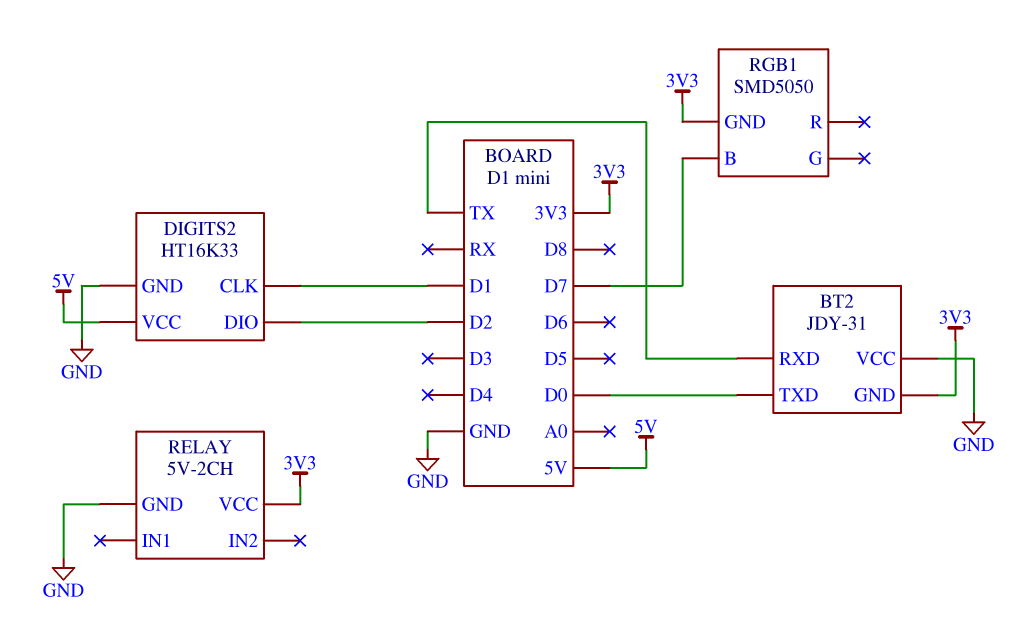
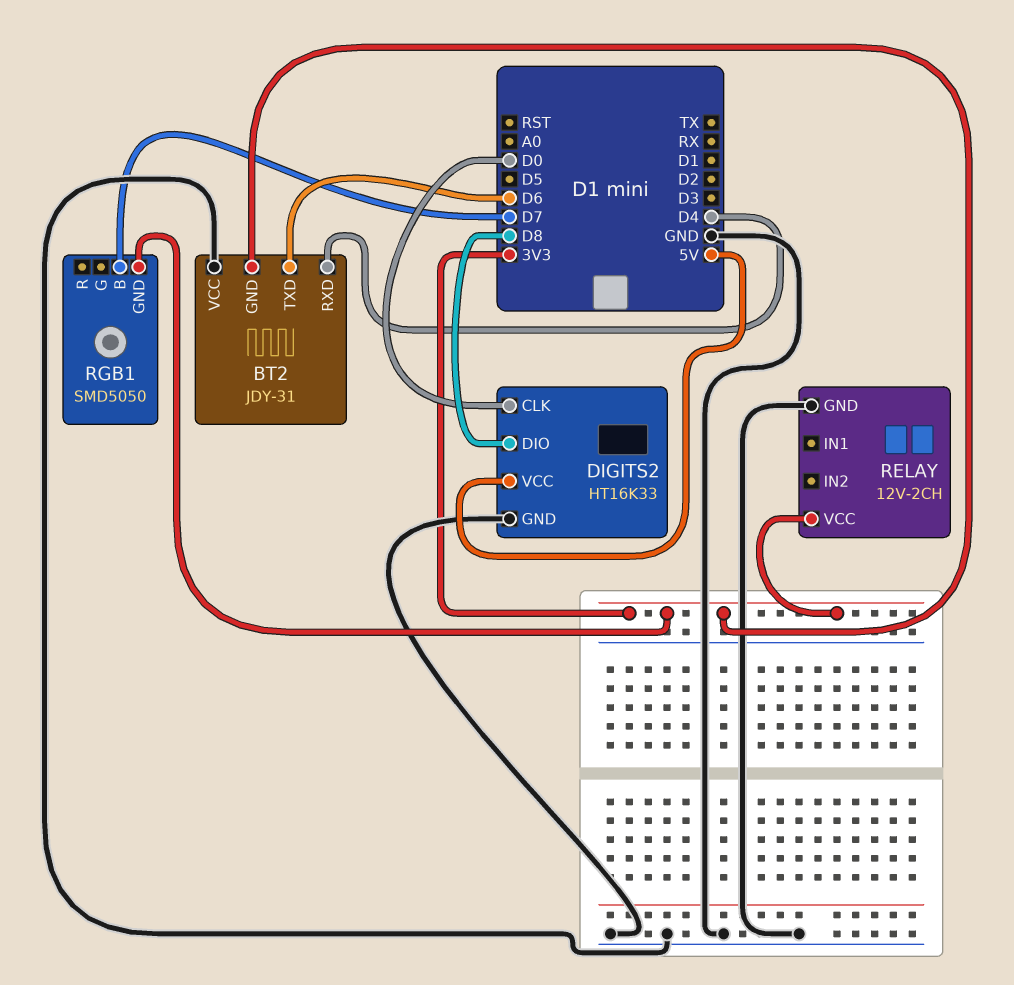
BT2 pin RXD: TX -> D4
BT2 pin TXD: D0 -> D6
DIGITS2 pin CLK: D1 -> D0
DIGITS2 pin DIO: D2 -> D8
RELAY: 5V-2CH -> 12V-2CH

